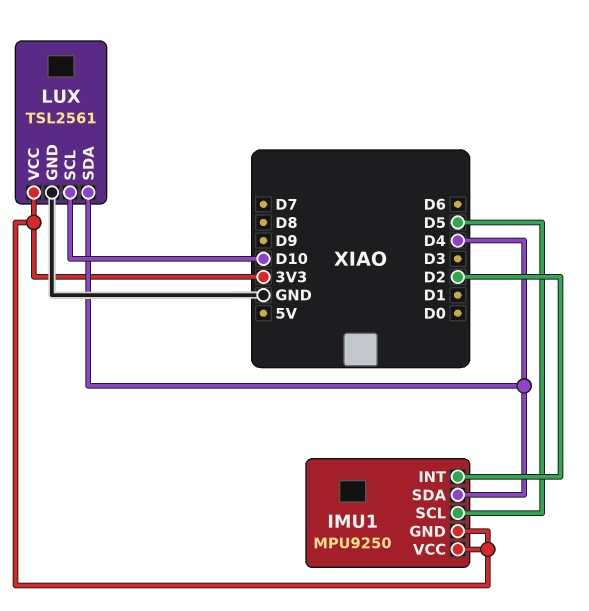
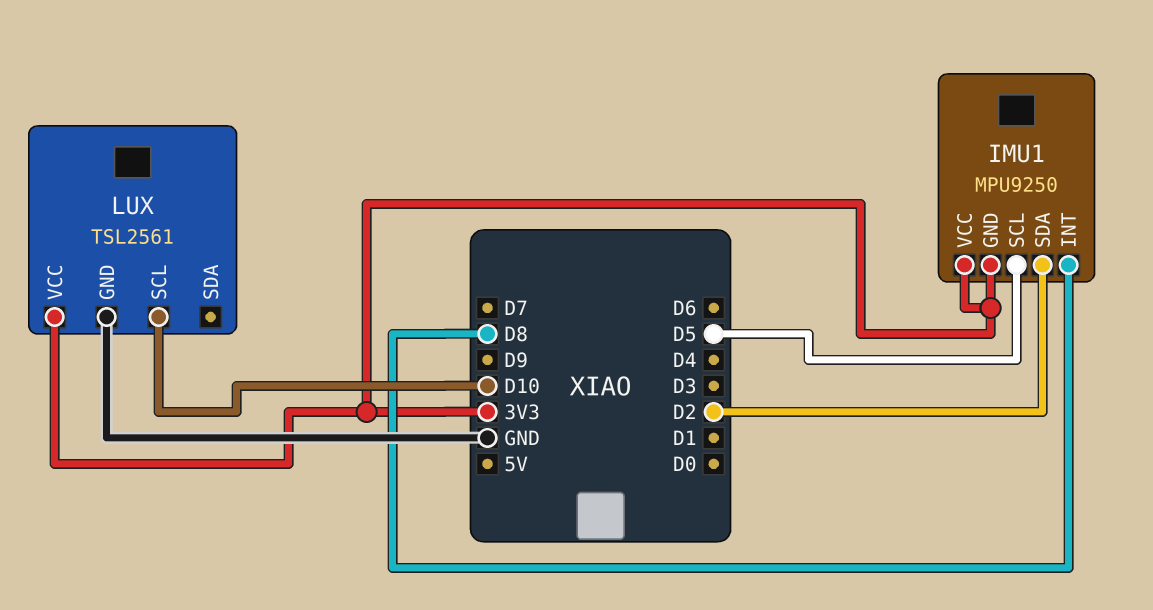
IMU1 pin INT: D2 -> D8
IMU1 pin SDA: D4 -> D2
LUX pin SDA: D4 -> none

